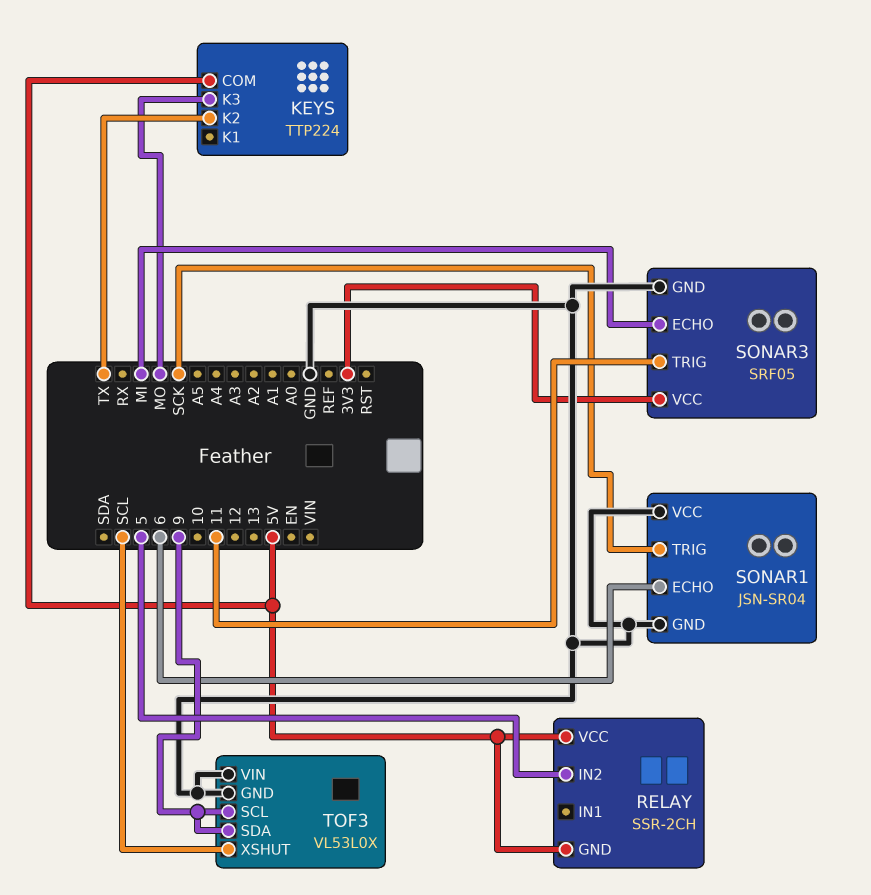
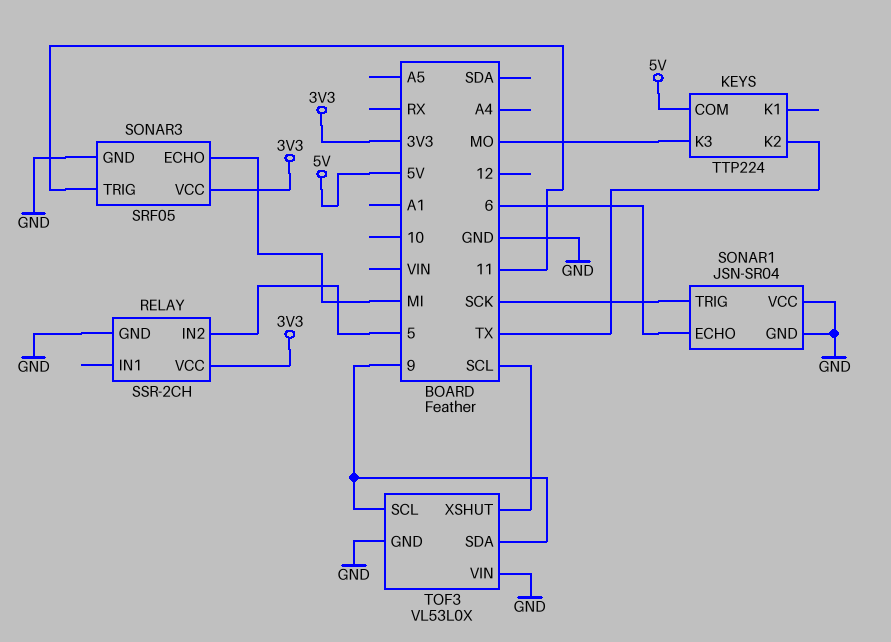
RELAY pin GND: 5V -> GND
RELAY pin VCC: 5V -> 3V3

